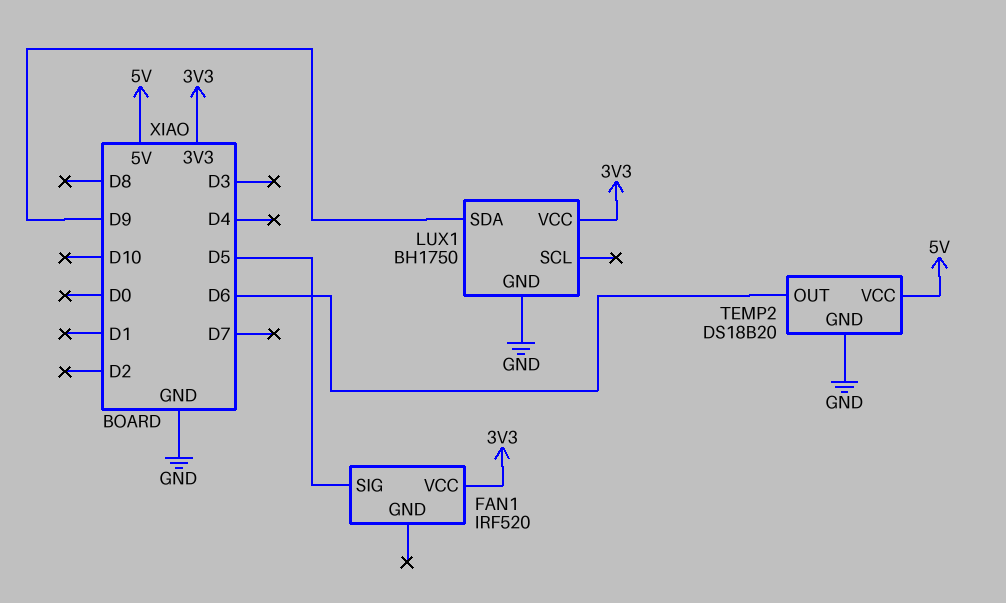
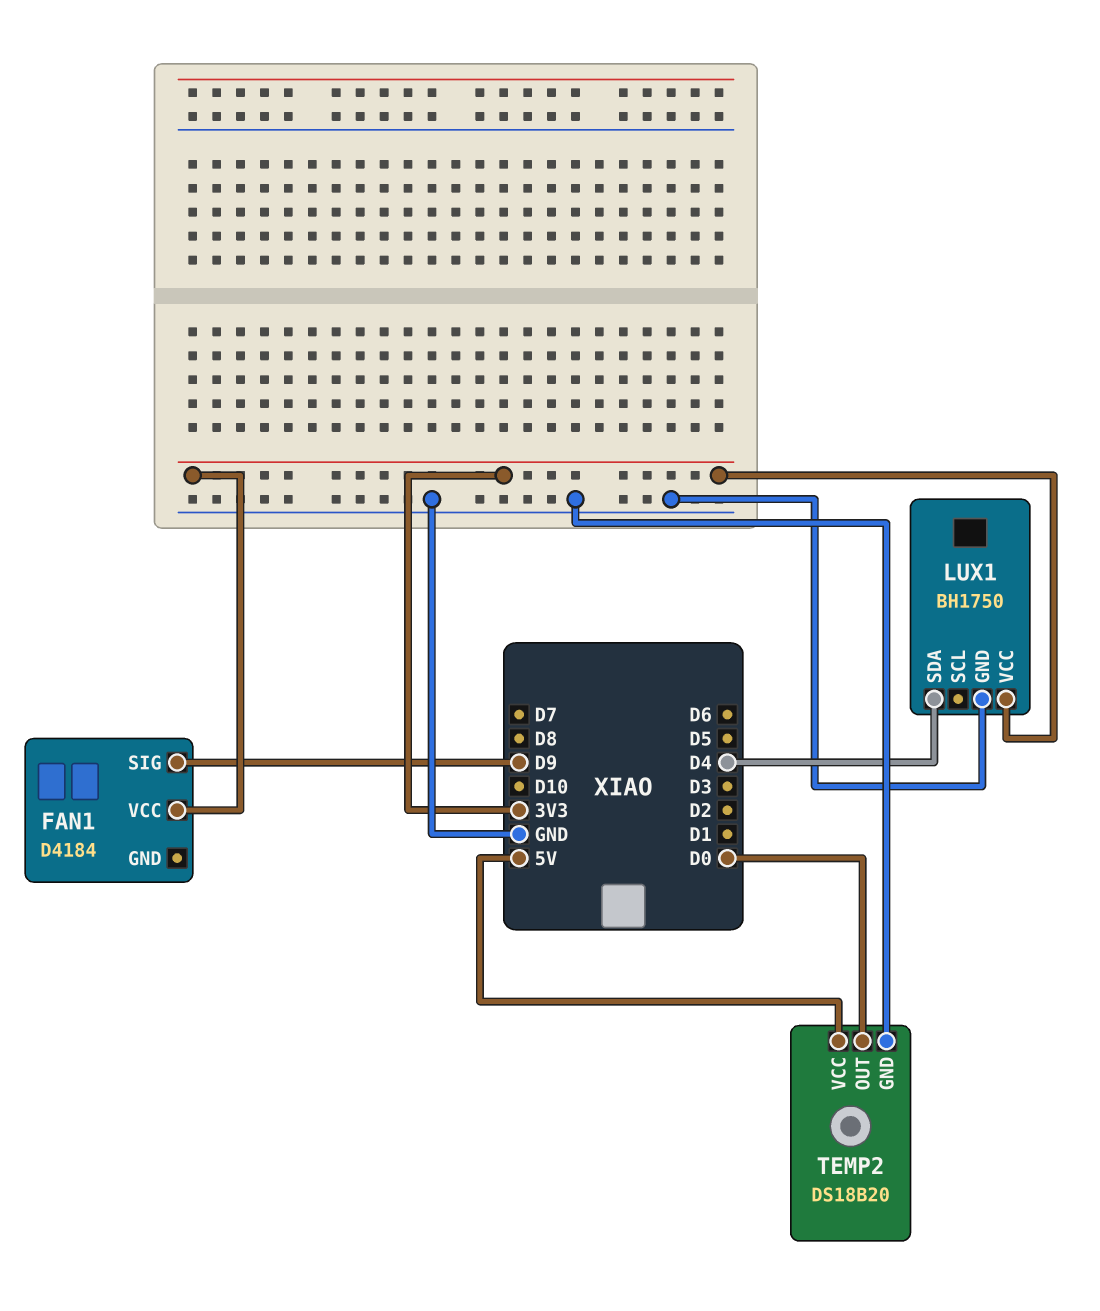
FAN1: IRF520 -> D4184
FAN1 pin SIG: D5 -> D9
LUX1 pin SDA: D9 -> D4
TEMP2 pin OUT: D6 -> D0

